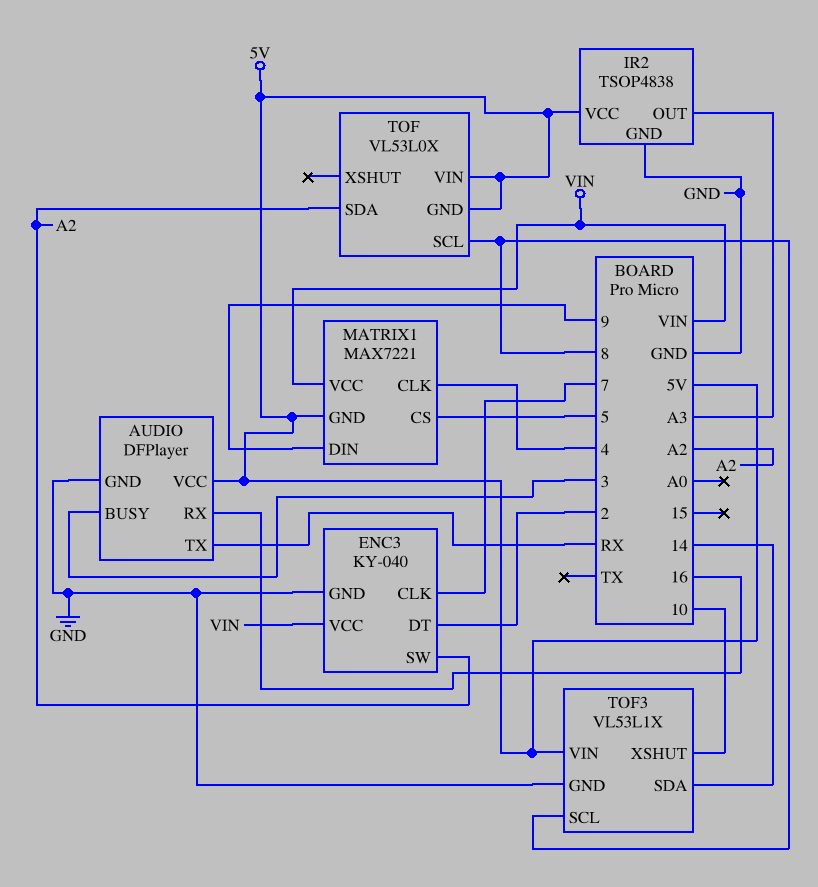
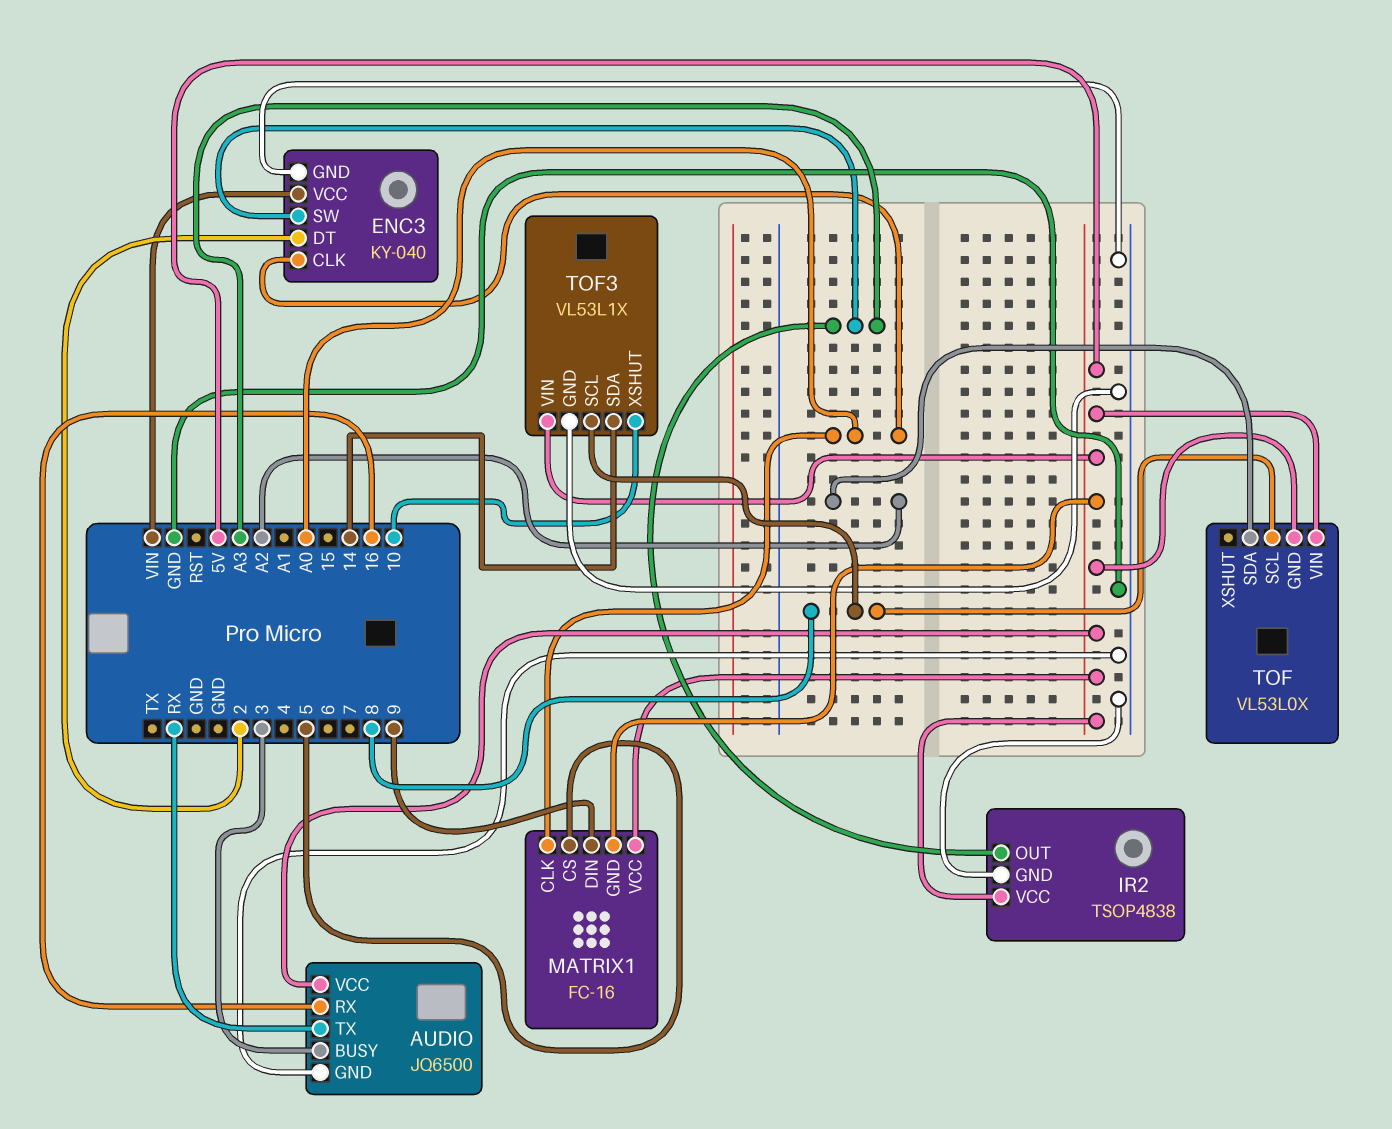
AUDIO: DFPlayer -> JQ6500
ENC3 pin CLK: 7 -> A0
ENC3 pin SW: A2 -> A3
MATRIX1: MAX7221 -> FC-16
MATRIX1 pin CLK: 4 -> A0
MATRIX1 pin VCC: VIN -> 5V

